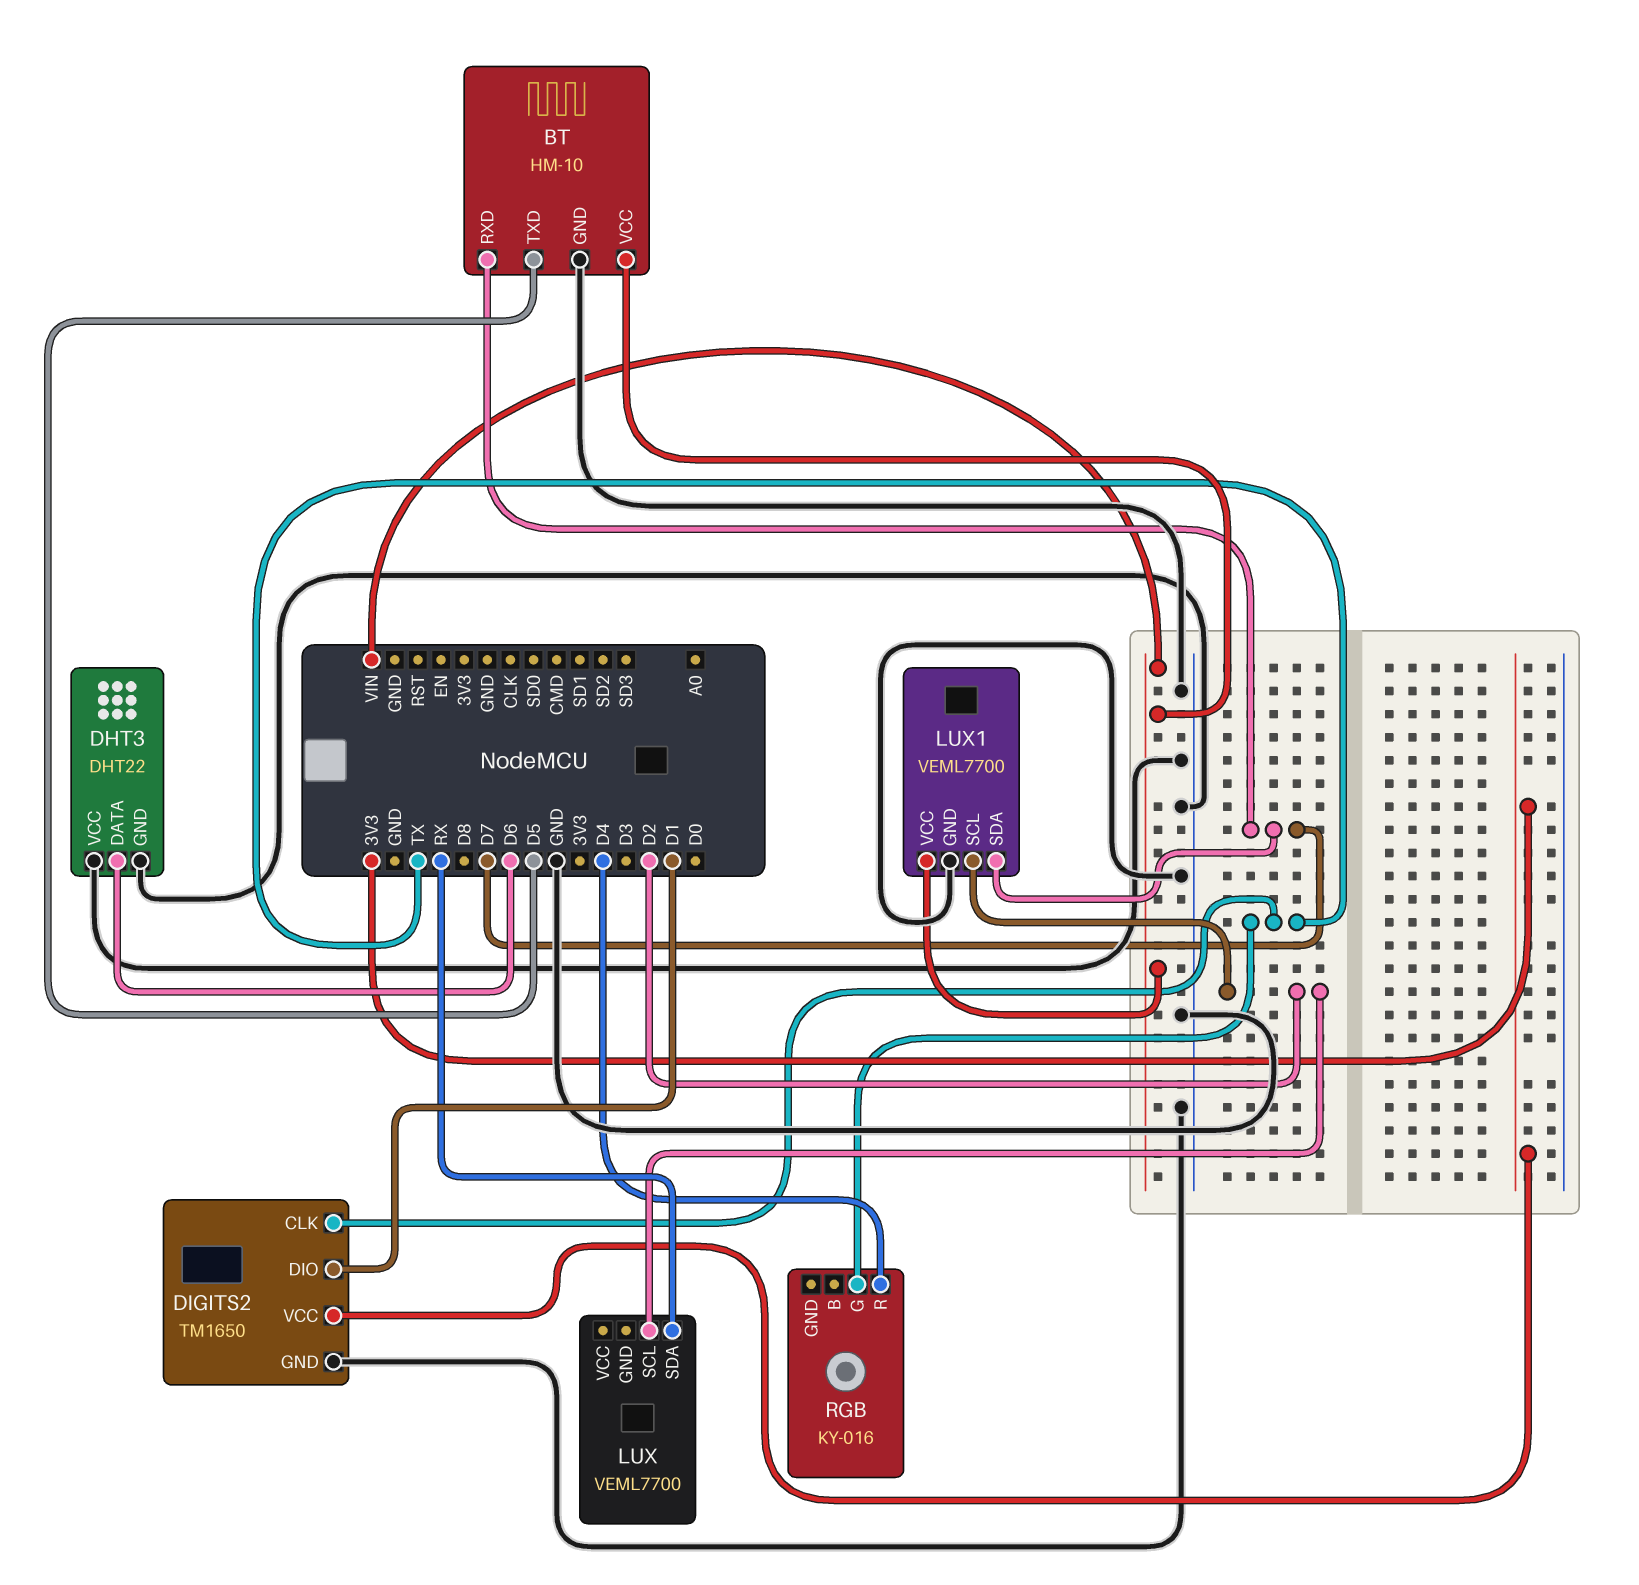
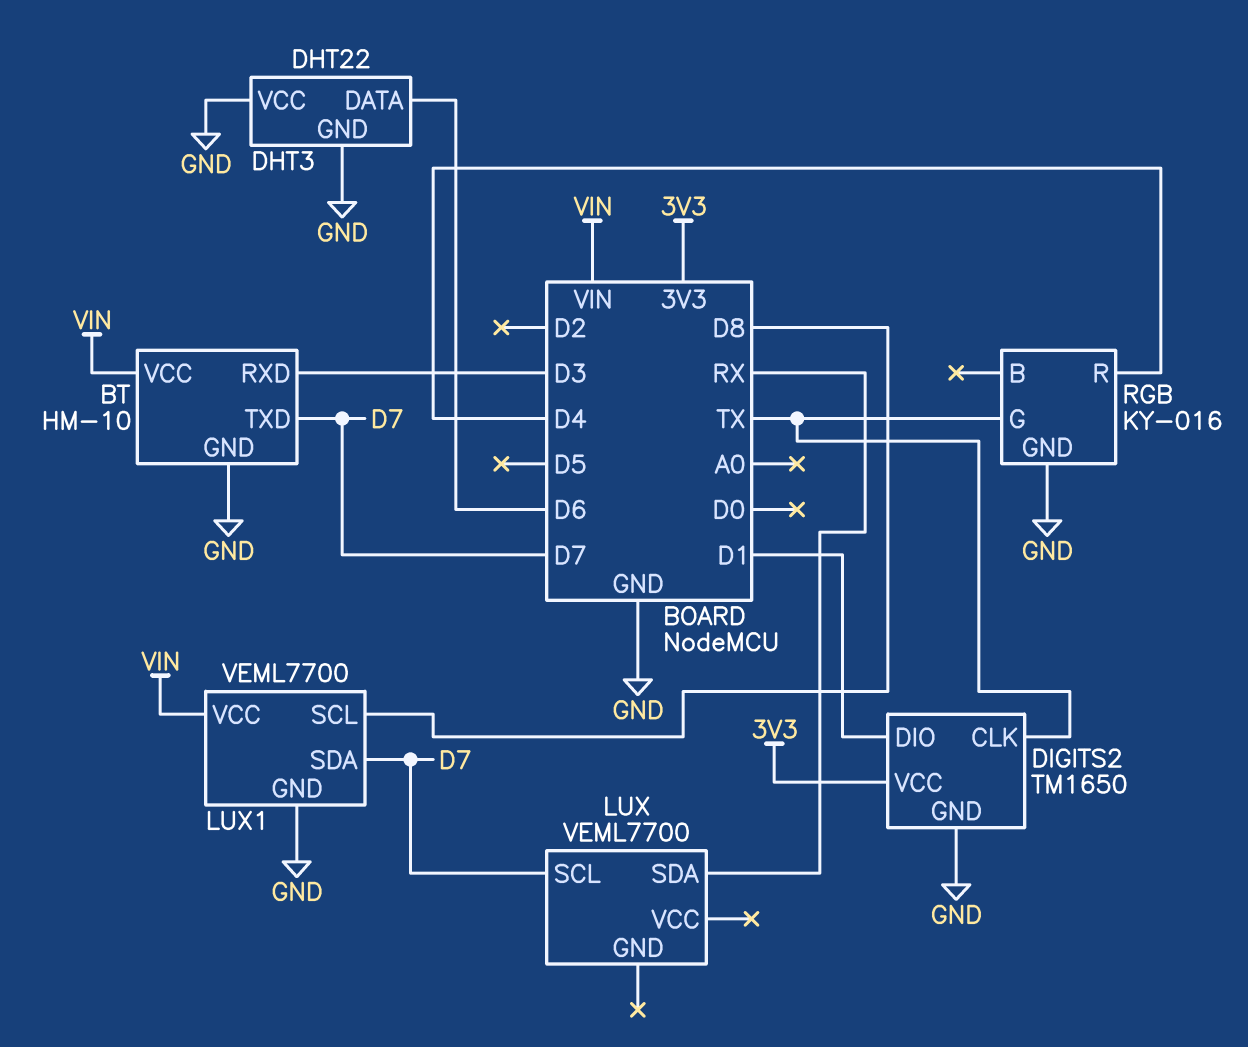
BT pin RXD: D7 -> D3
BT pin TXD: D5 -> D7
LUX pin SCL: D2 -> D7
LUX1 pin SCL: D2 -> D8
RGB pin GND: none -> GND

